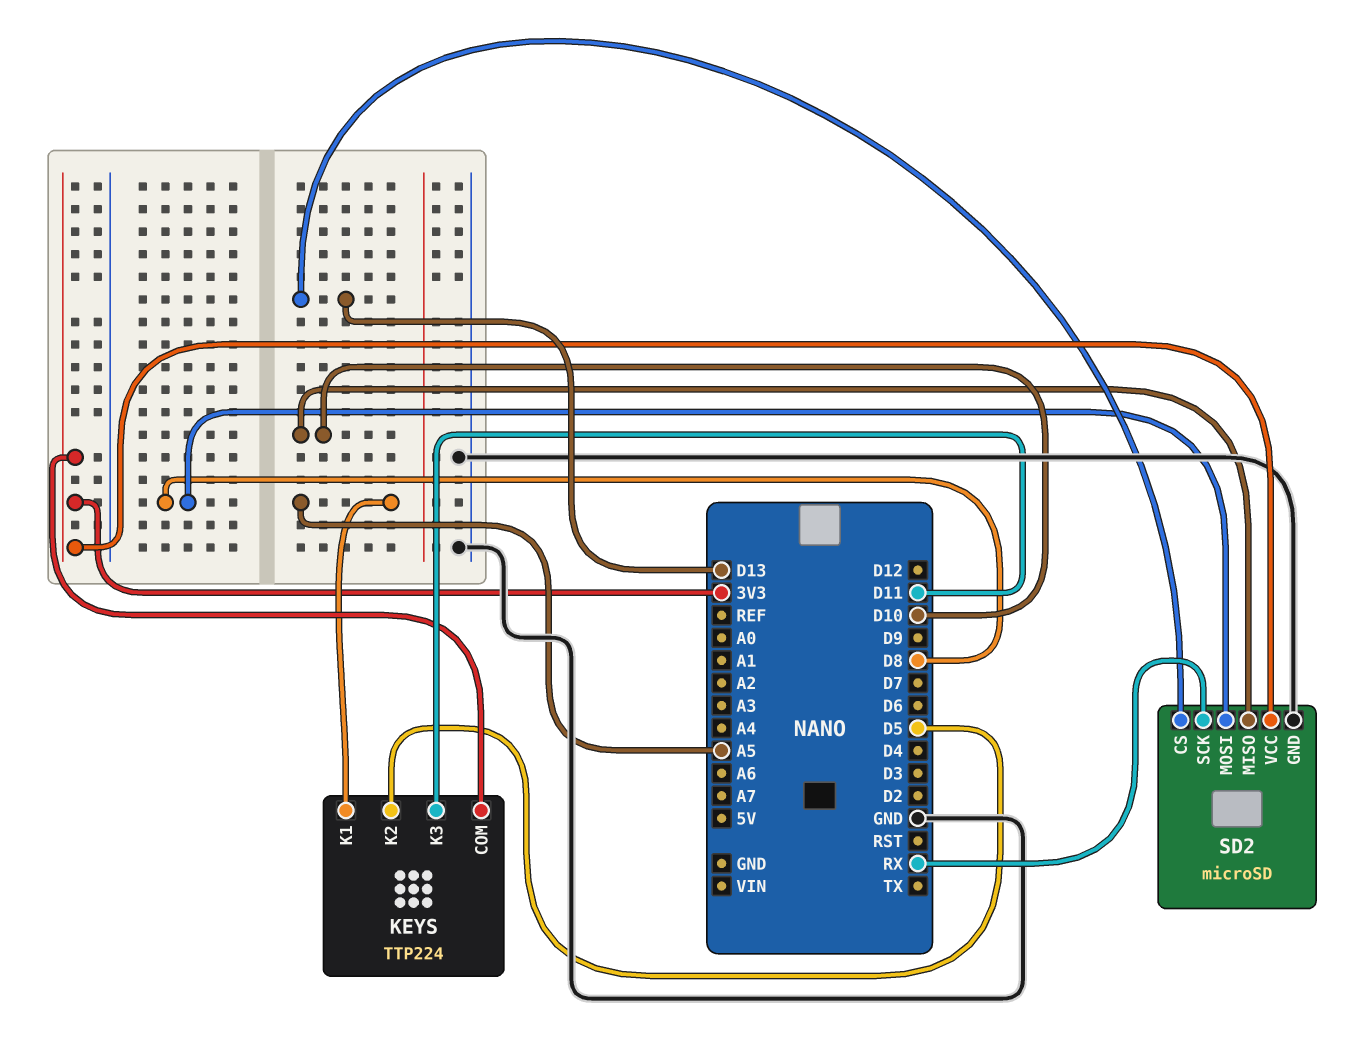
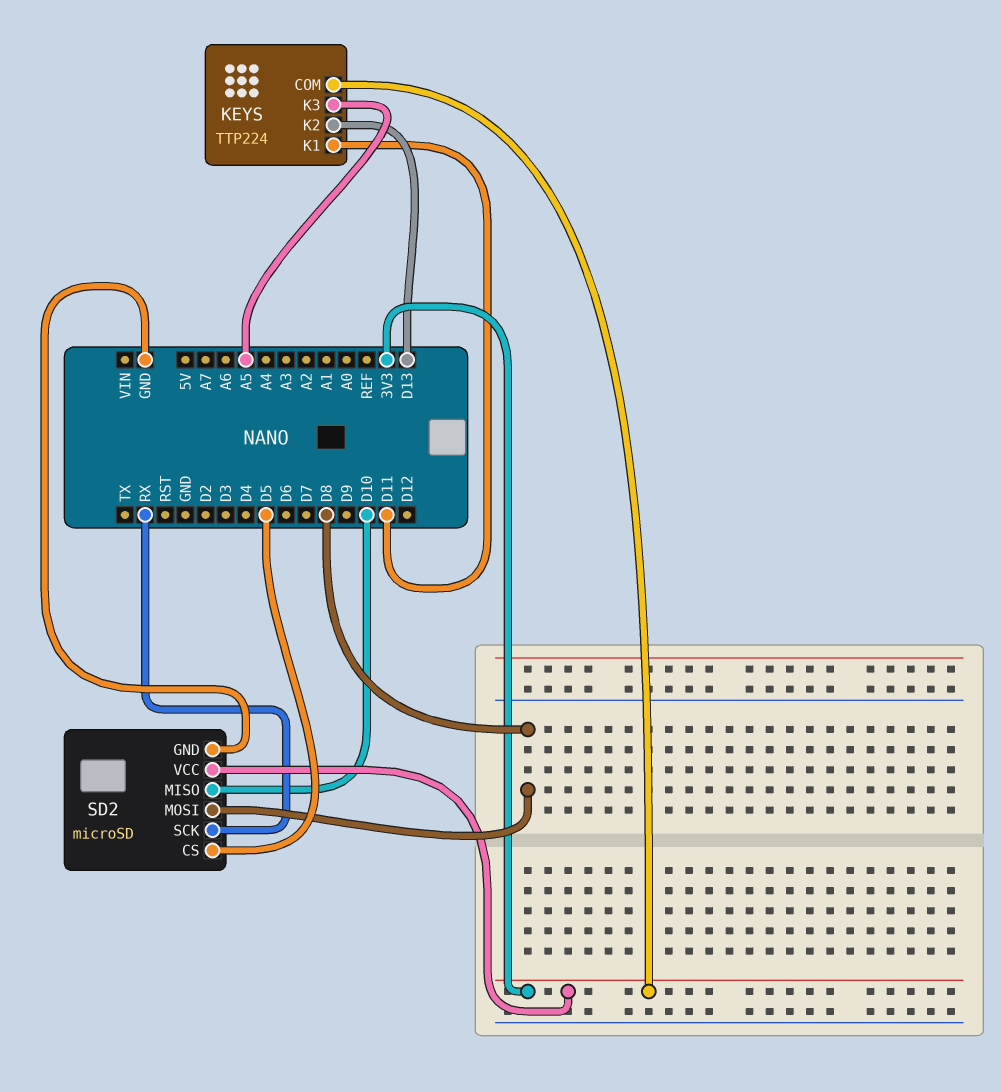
KEYS pin K1: A5 -> D11
KEYS pin K2: D5 -> D13
KEYS pin K3: D11 -> A5
SD2 pin CS: D13 -> D5

